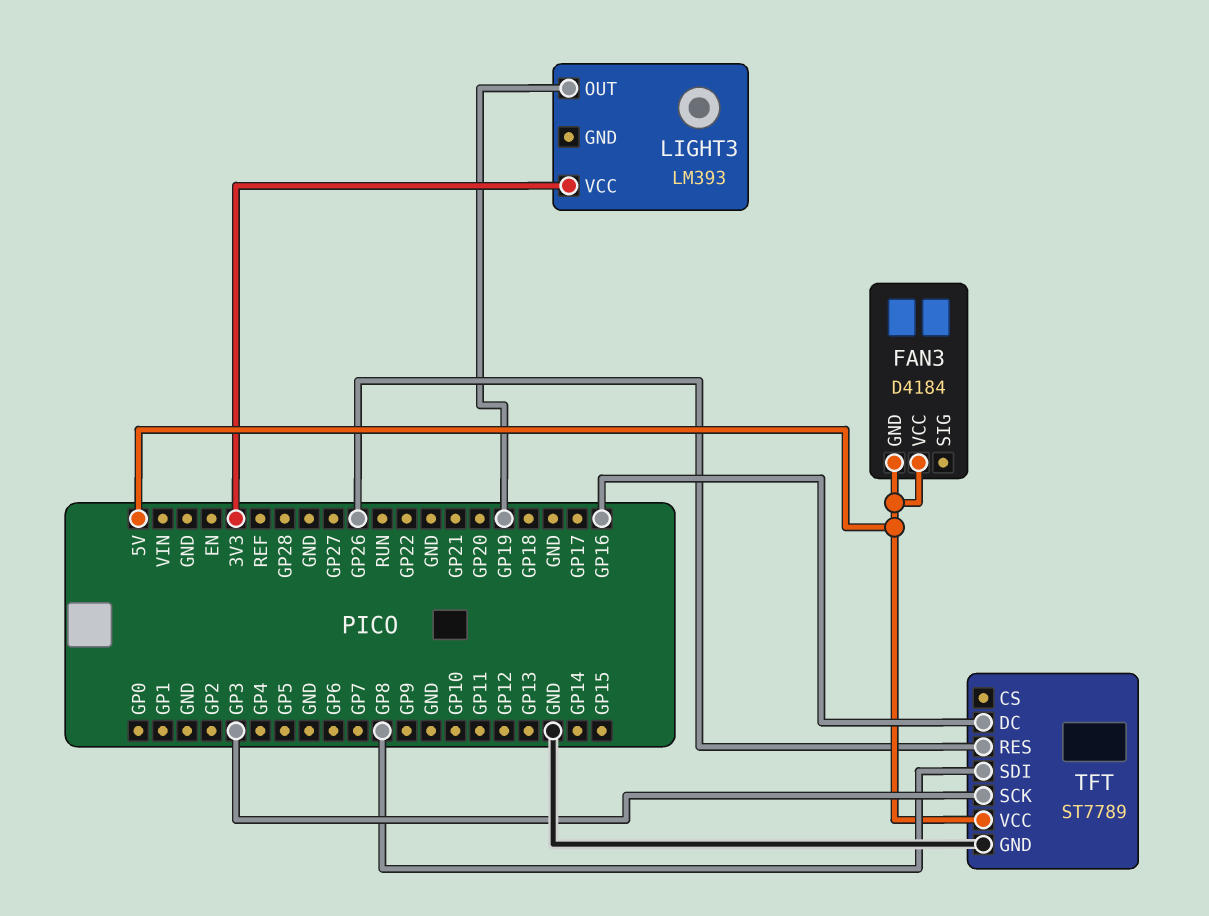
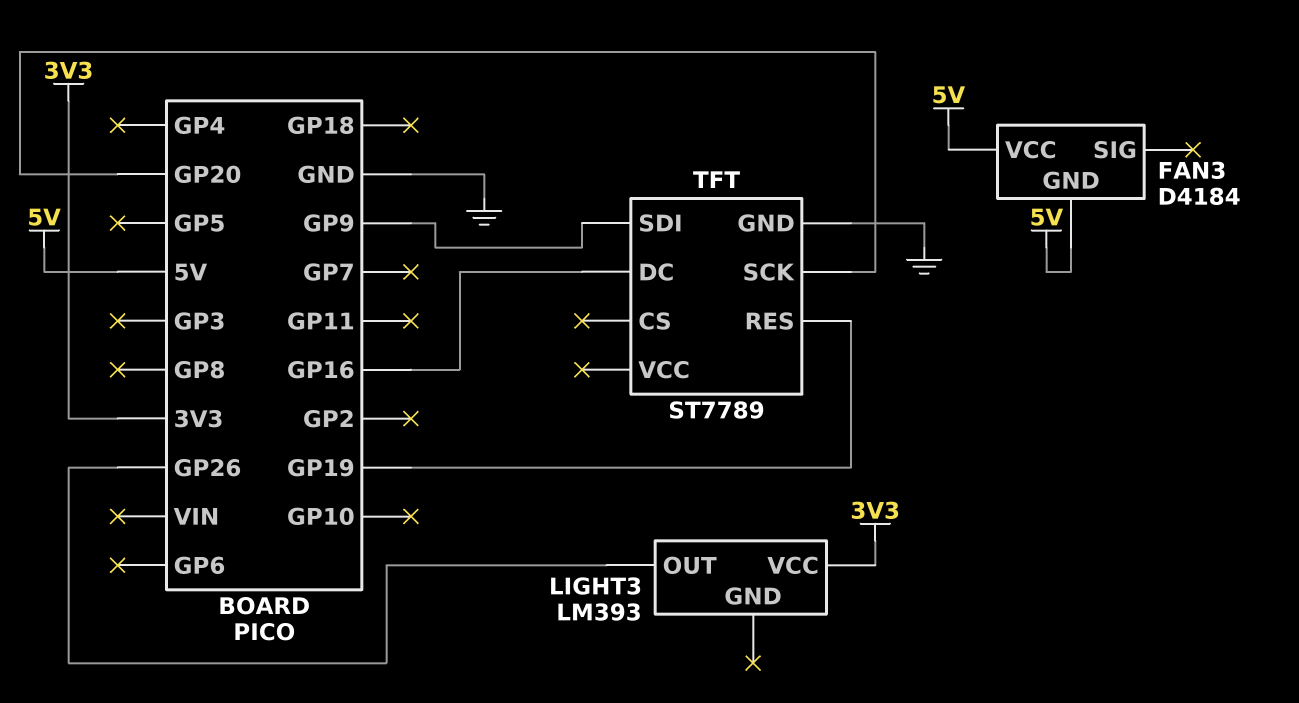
LIGHT3 pin OUT: GP19 -> GP26
TFT pin RES: GP26 -> GP19
TFT pin SCK: GP3 -> GP20
TFT pin SDI: GP8 -> GP9
TFT pin VCC: 5V -> none

